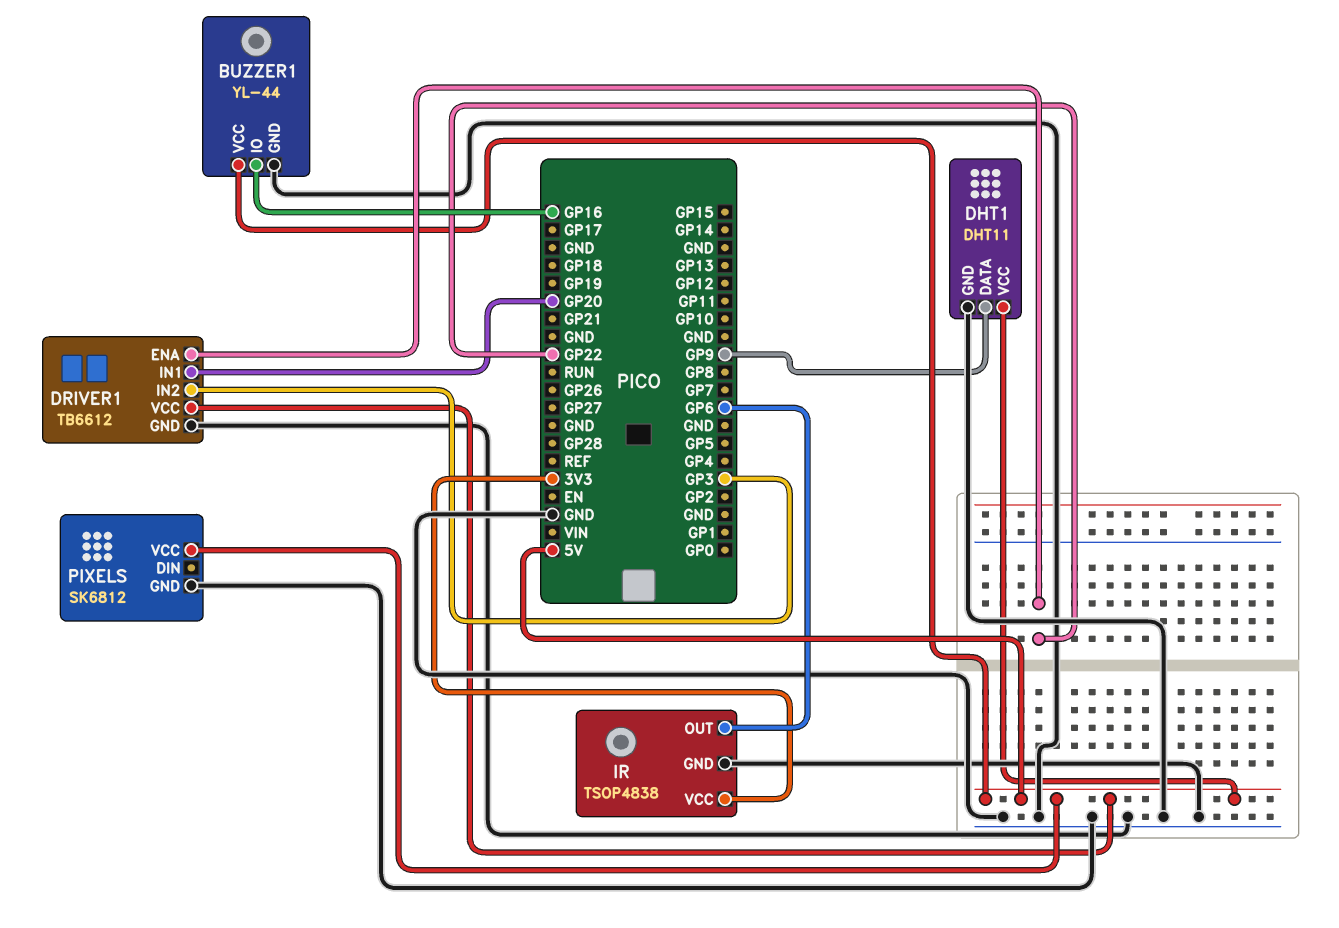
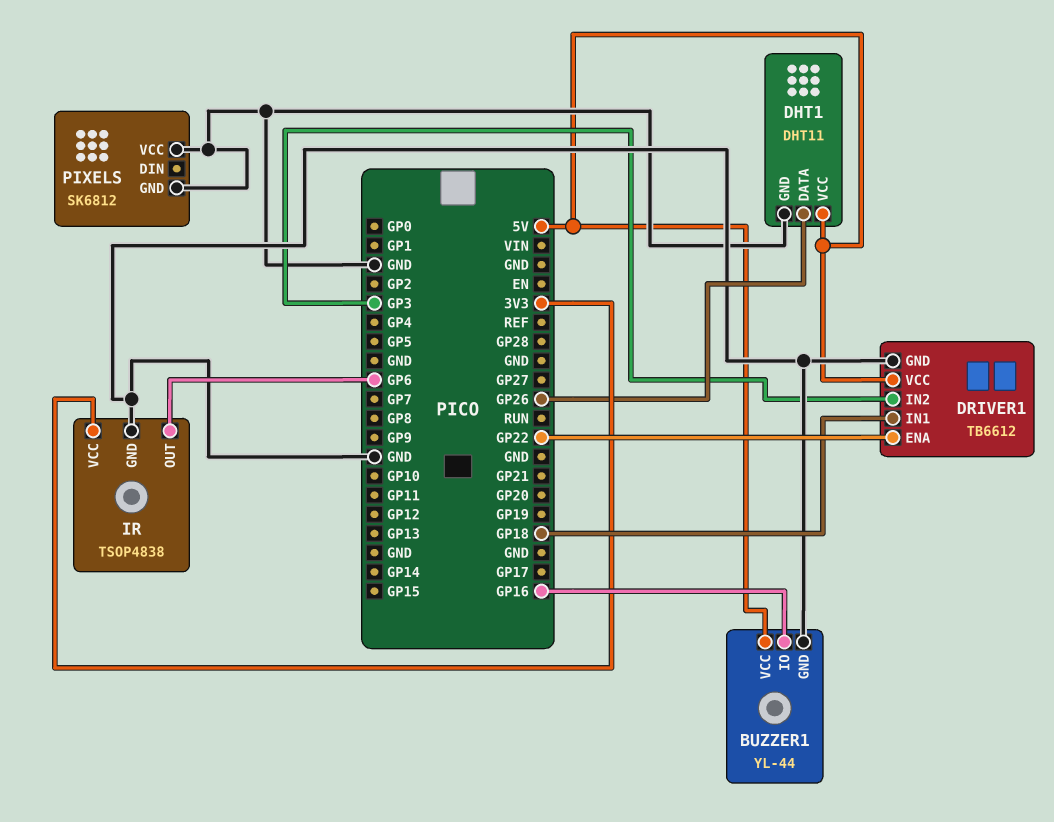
DHT1 pin DATA: GP9 -> GP26
DRIVER1 pin IN1: GP20 -> GP18
PIXELS pin VCC: 5V -> GND

